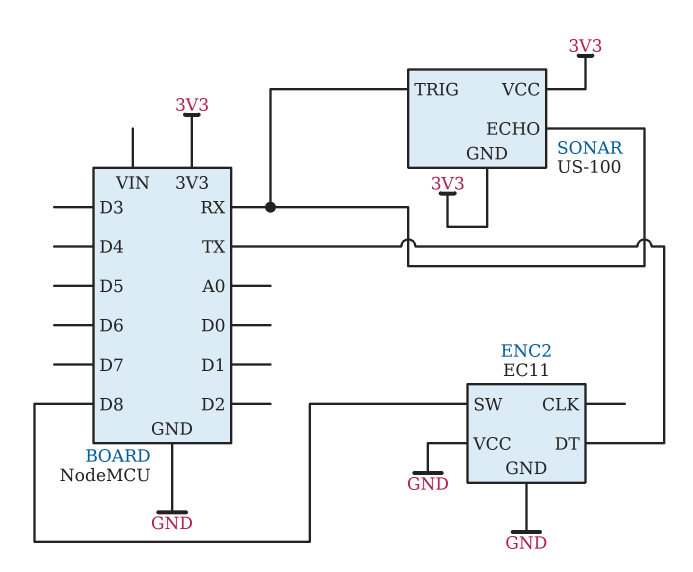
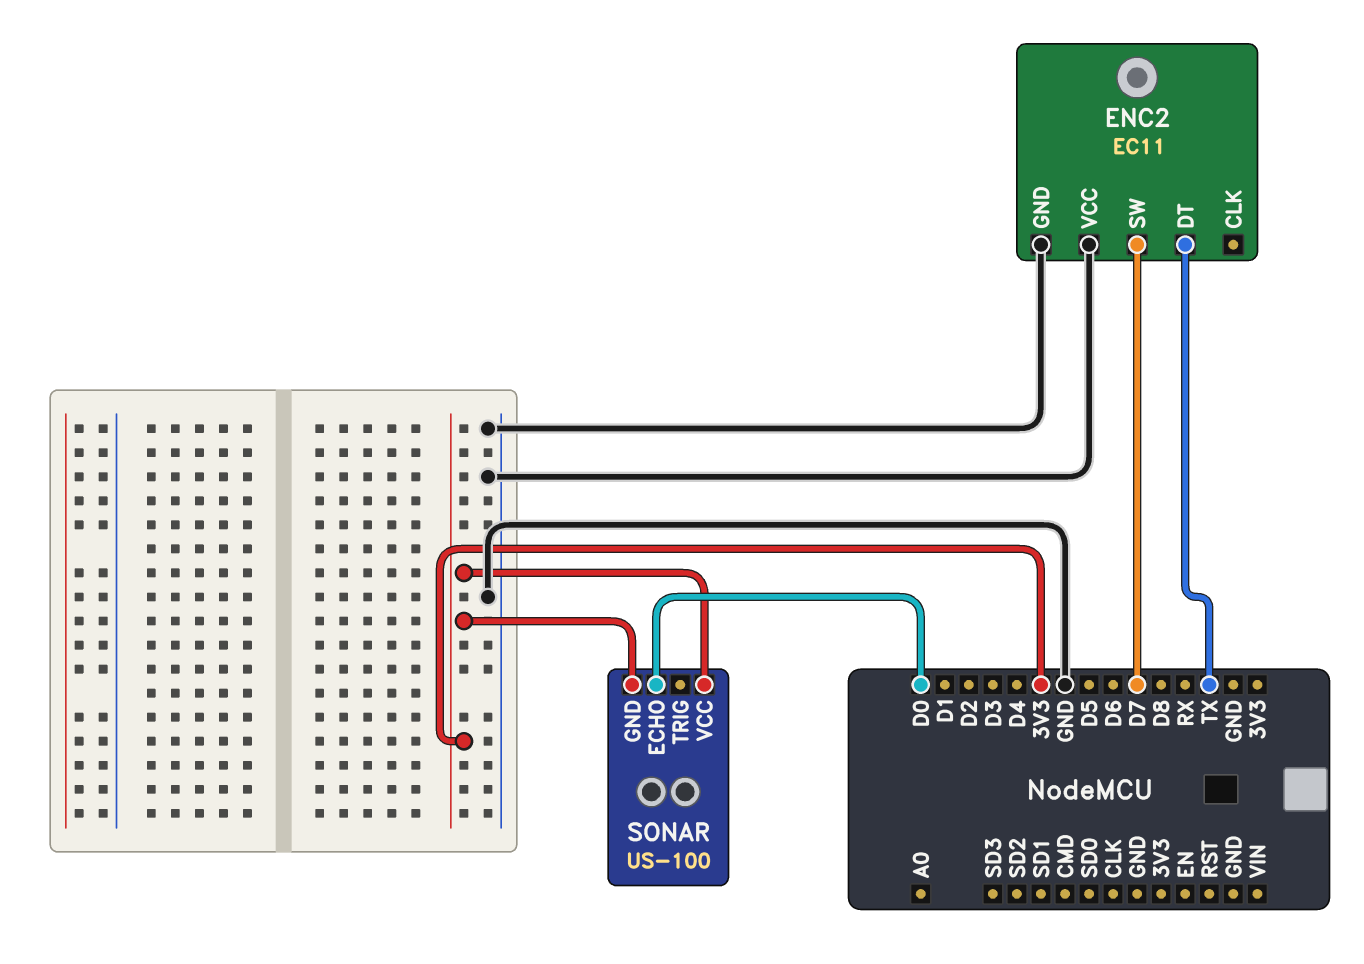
ENC2 pin SW: D8 -> D7
SONAR pin ECHO: RX -> D0
SONAR pin TRIG: RX -> none

